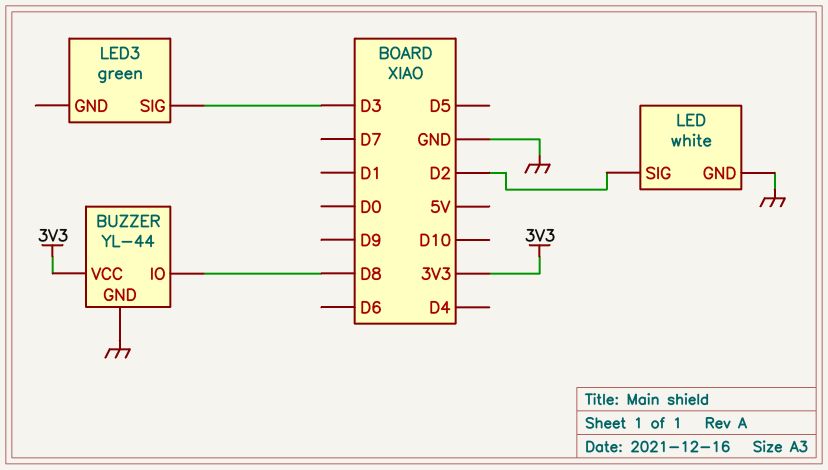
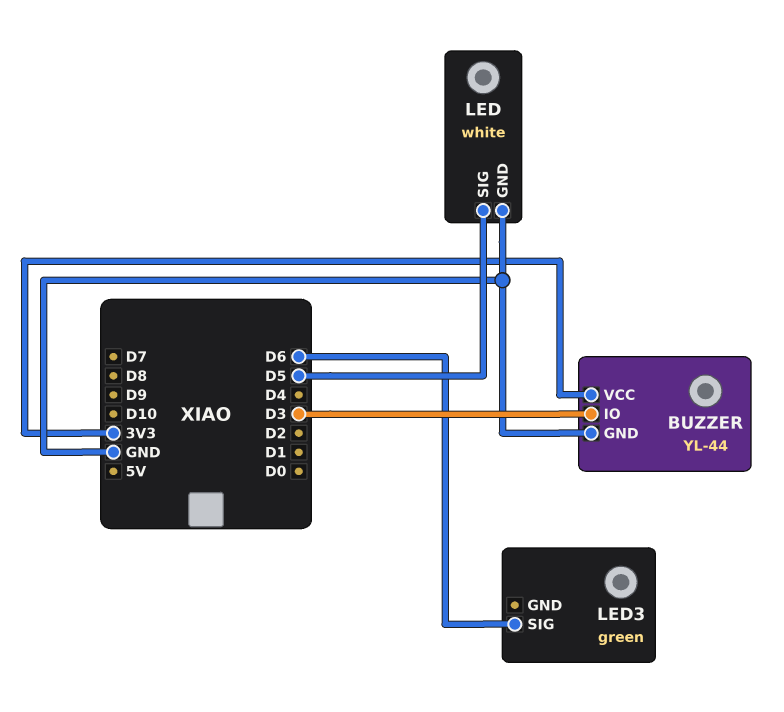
BUZZER pin IO: D8 -> D3
LED pin SIG: D2 -> D5
LED3 pin SIG: D3 -> D6

